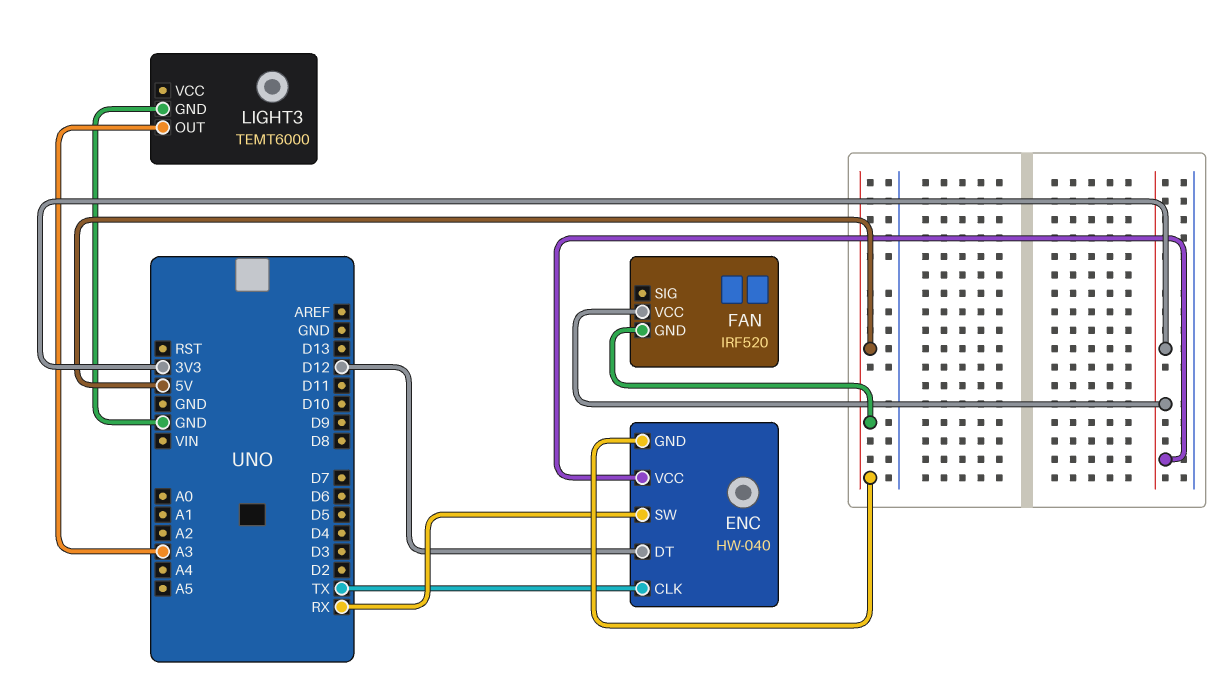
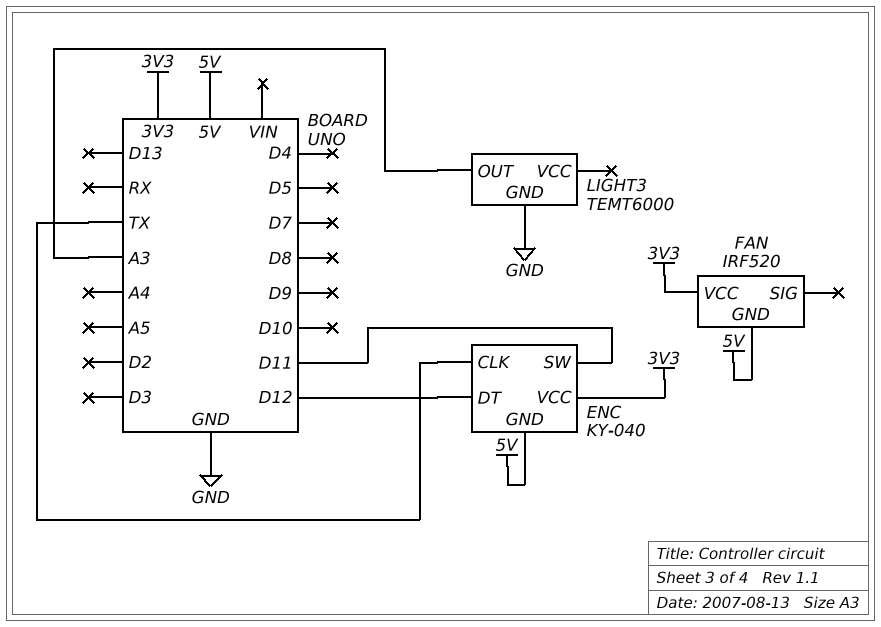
ENC: HW-040 -> KY-040
ENC pin SW: RX -> D11

